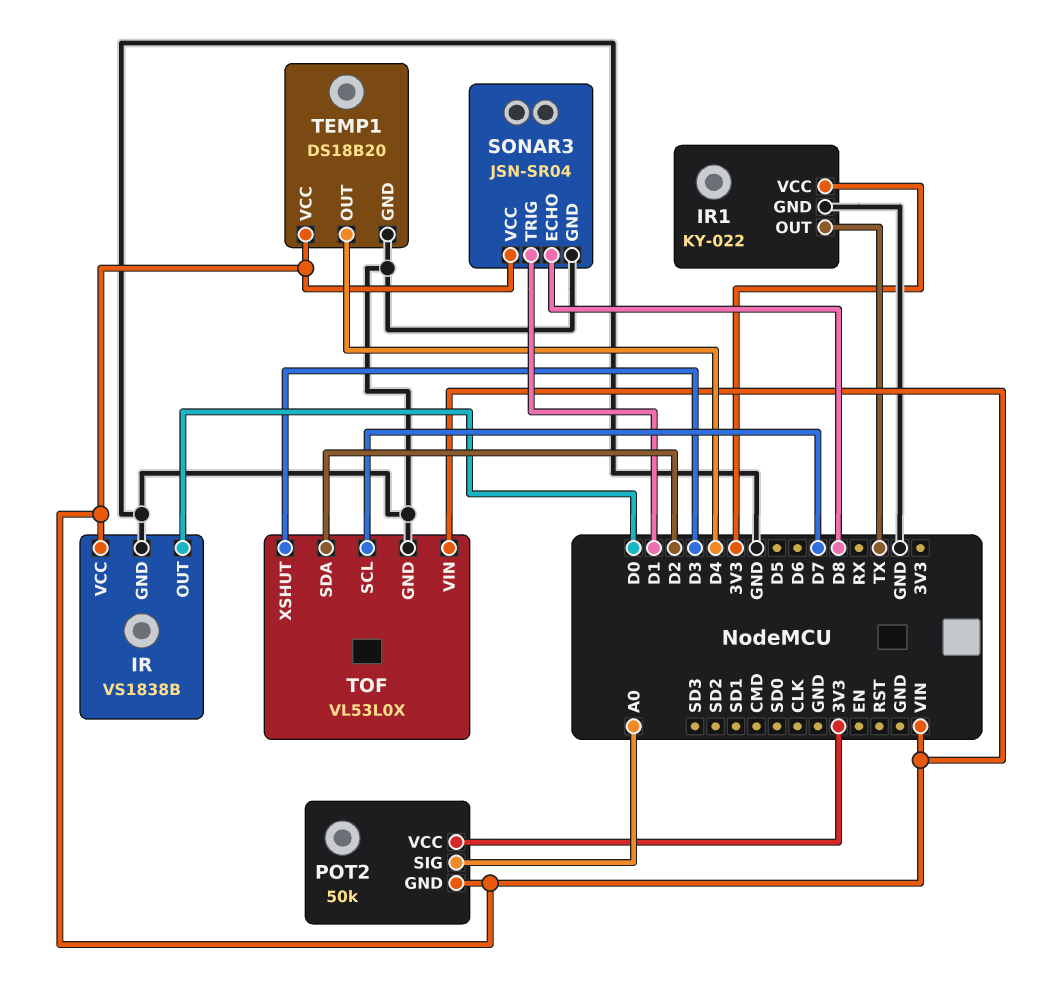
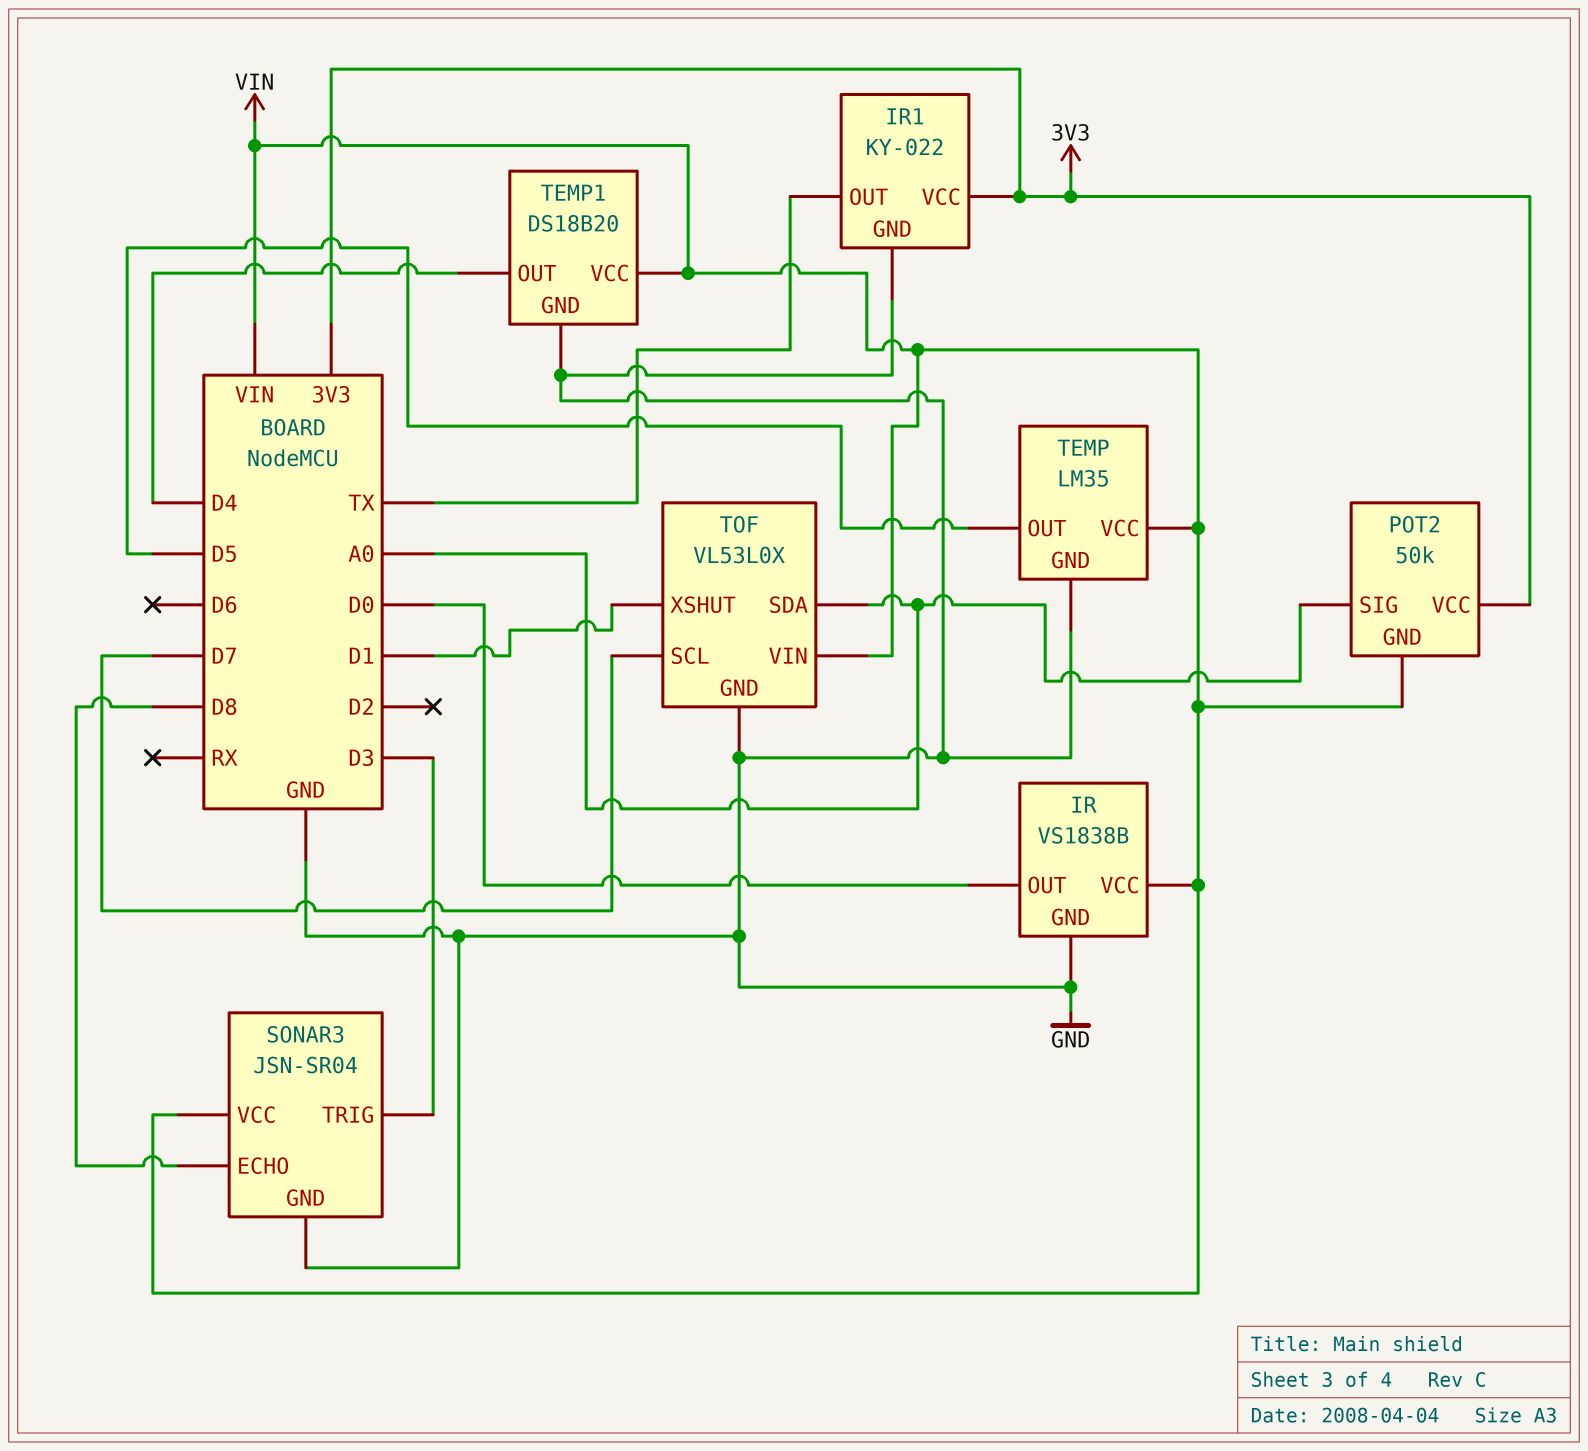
SONAR3 pin TRIG: D1 -> D3
TEMP: none -> LM35
TEMP pin GND: none -> GND
TEMP pin OUT: none -> D5
TEMP pin VCC: none -> VIN
TOF pin SDA: D2 -> A0
TOF pin XSHUT: D3 -> D1

